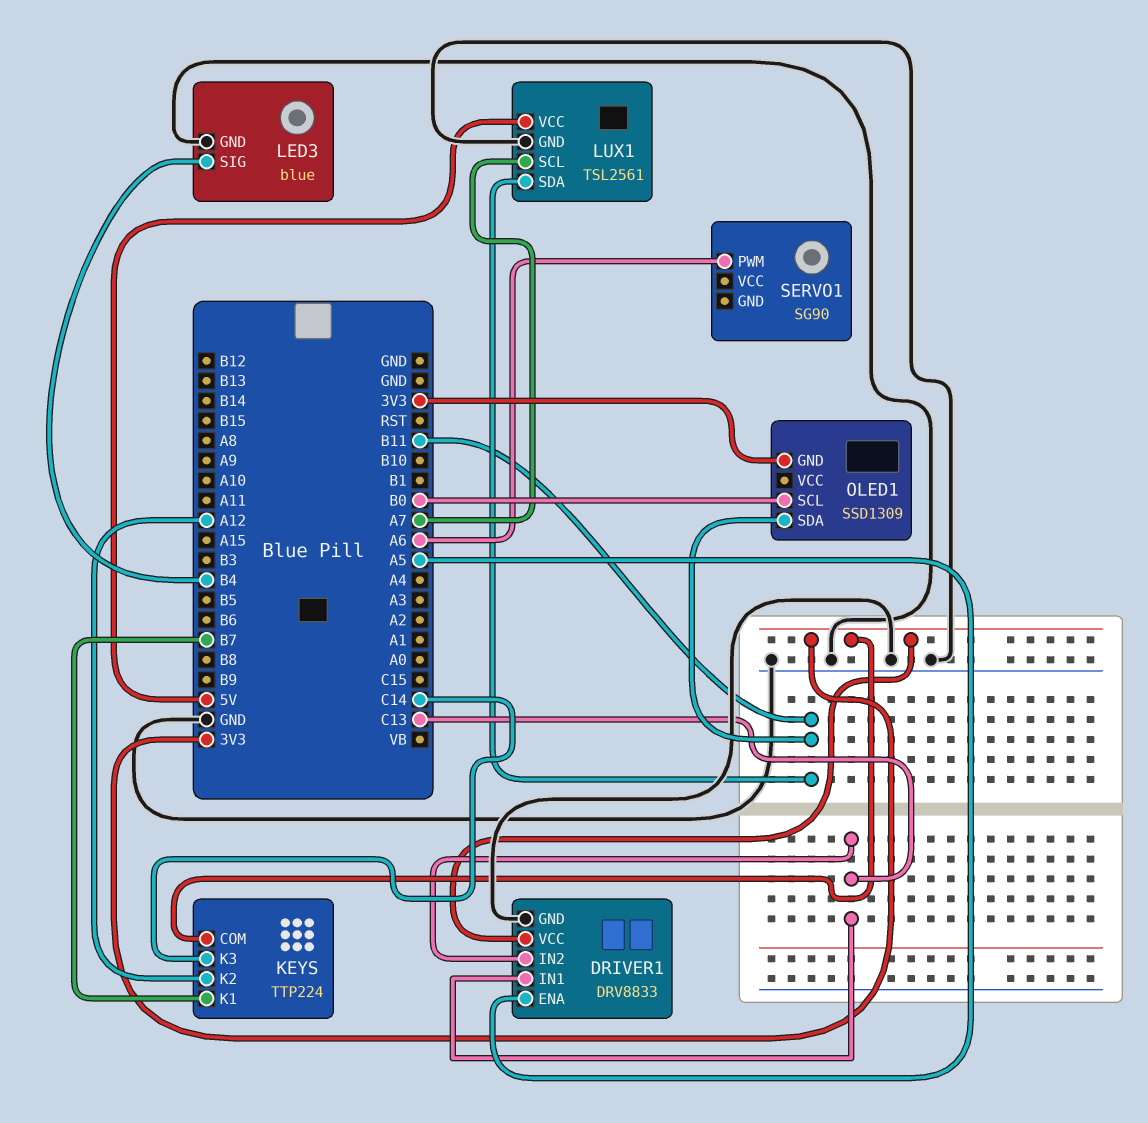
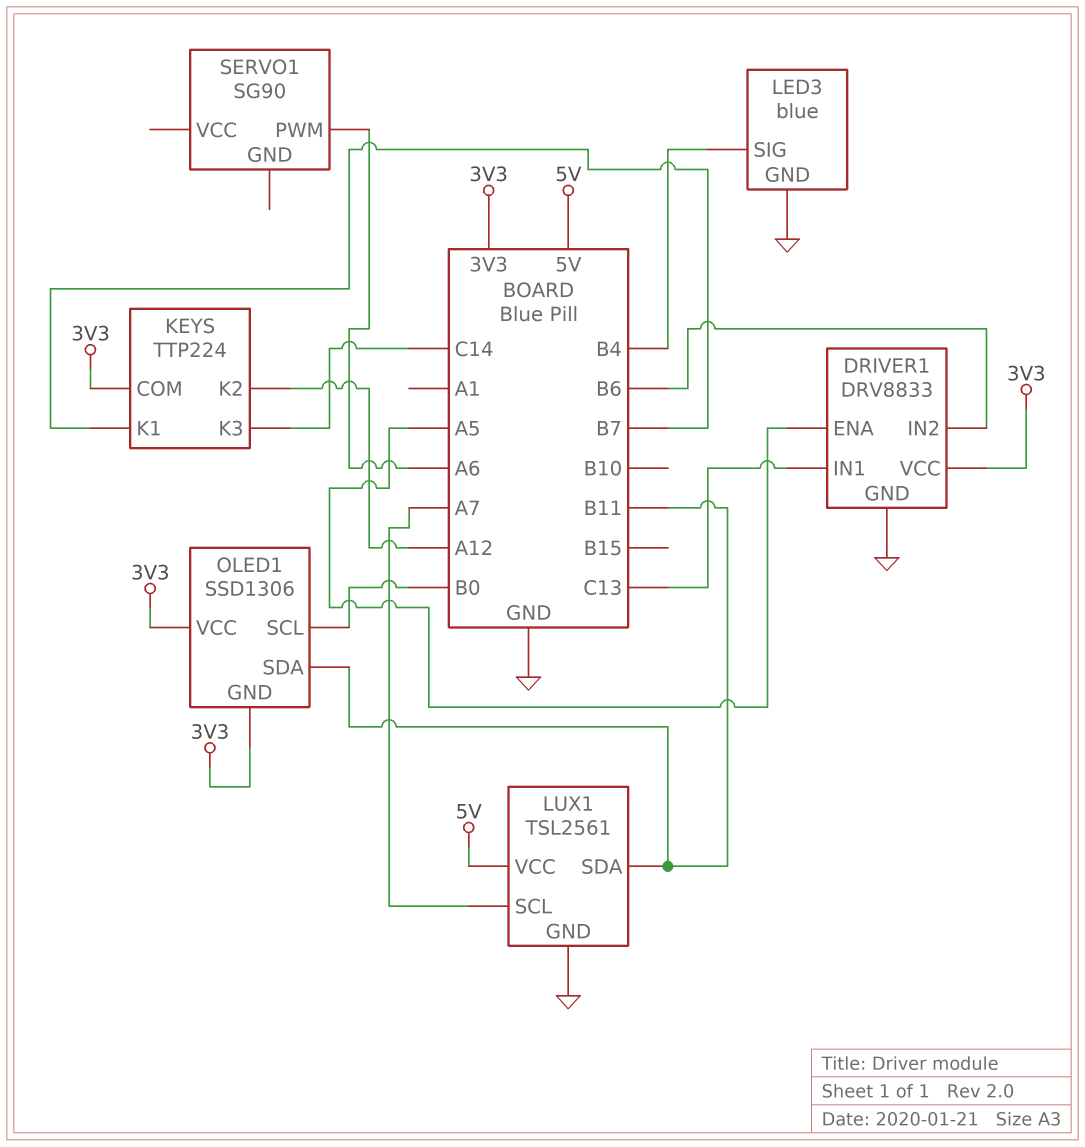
DRIVER1 pin IN2: C13 -> B6
OLED1: SSD1309 -> SSD1306
OLED1 pin VCC: none -> 3V3

